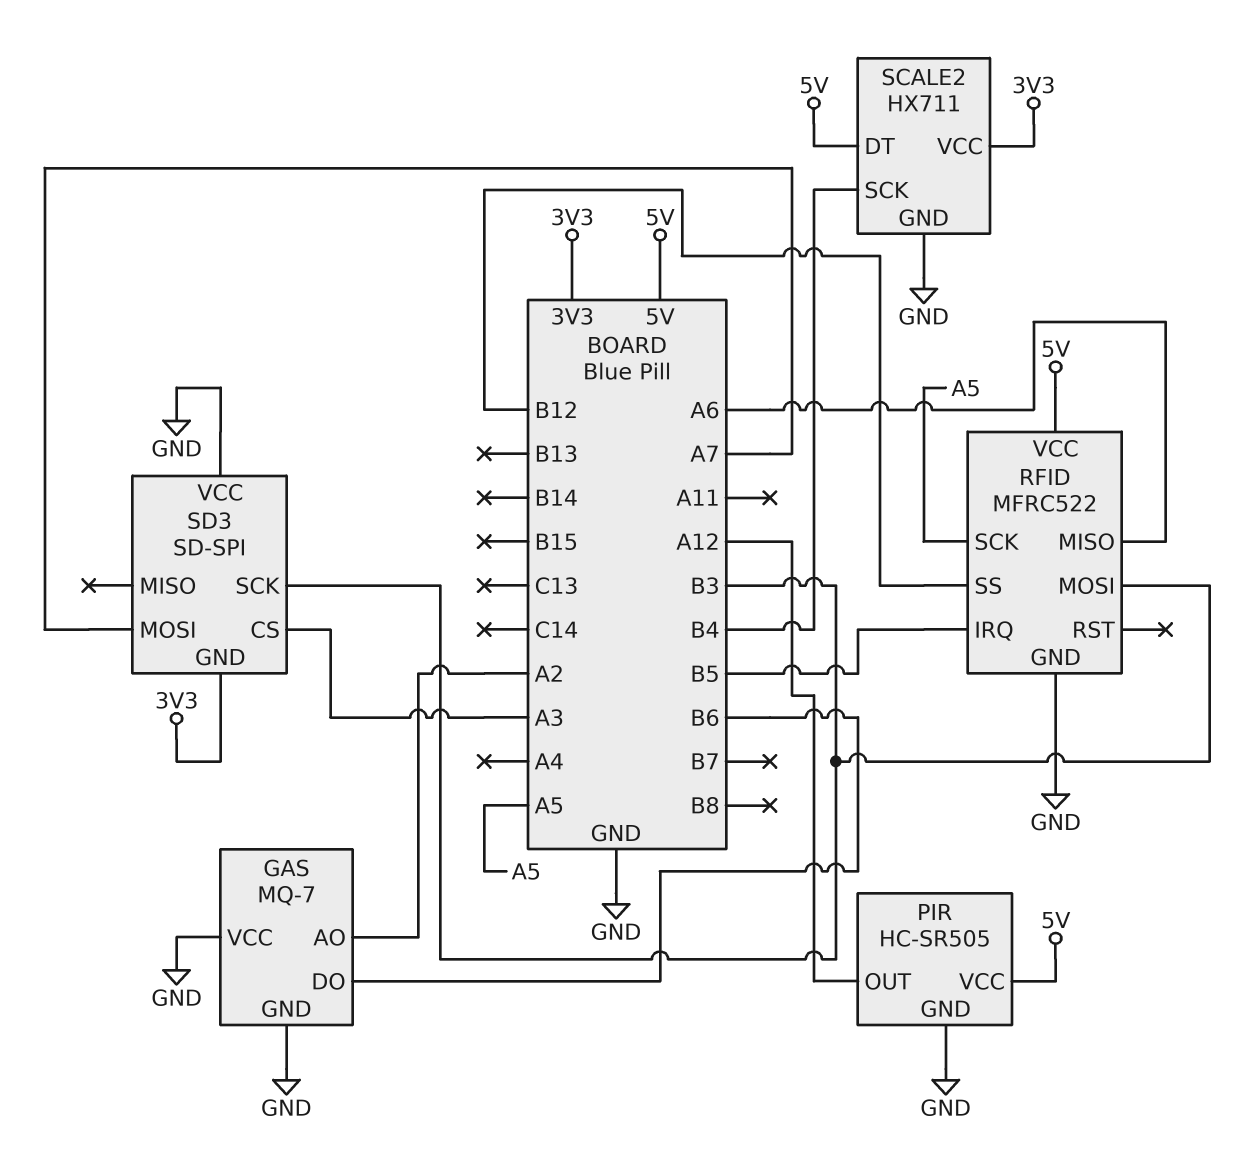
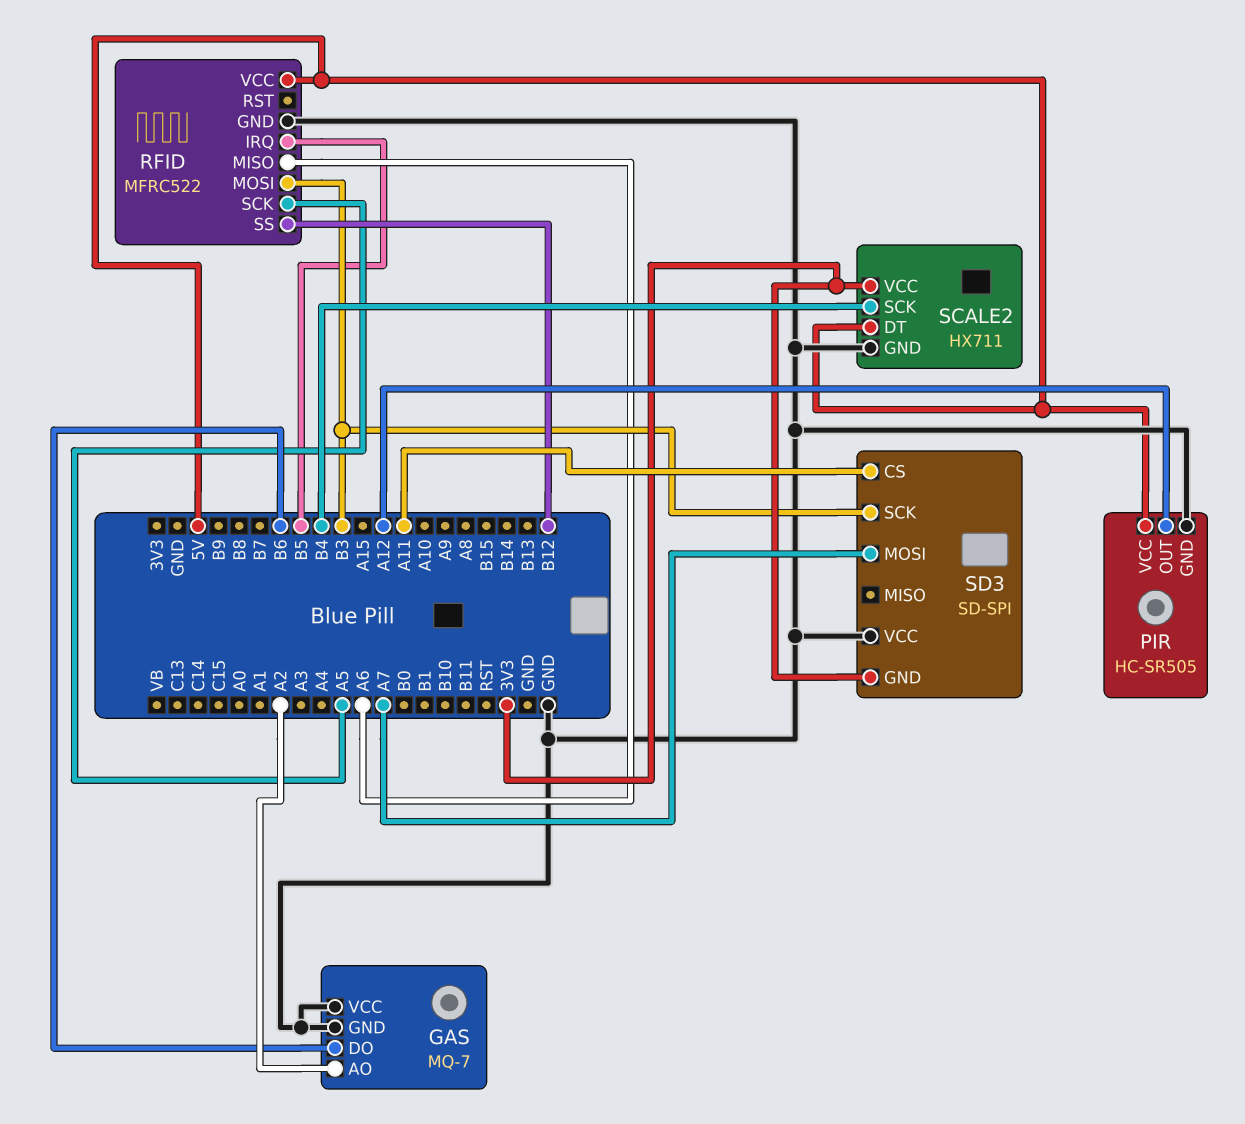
SD3 pin CS: A3 -> A11

